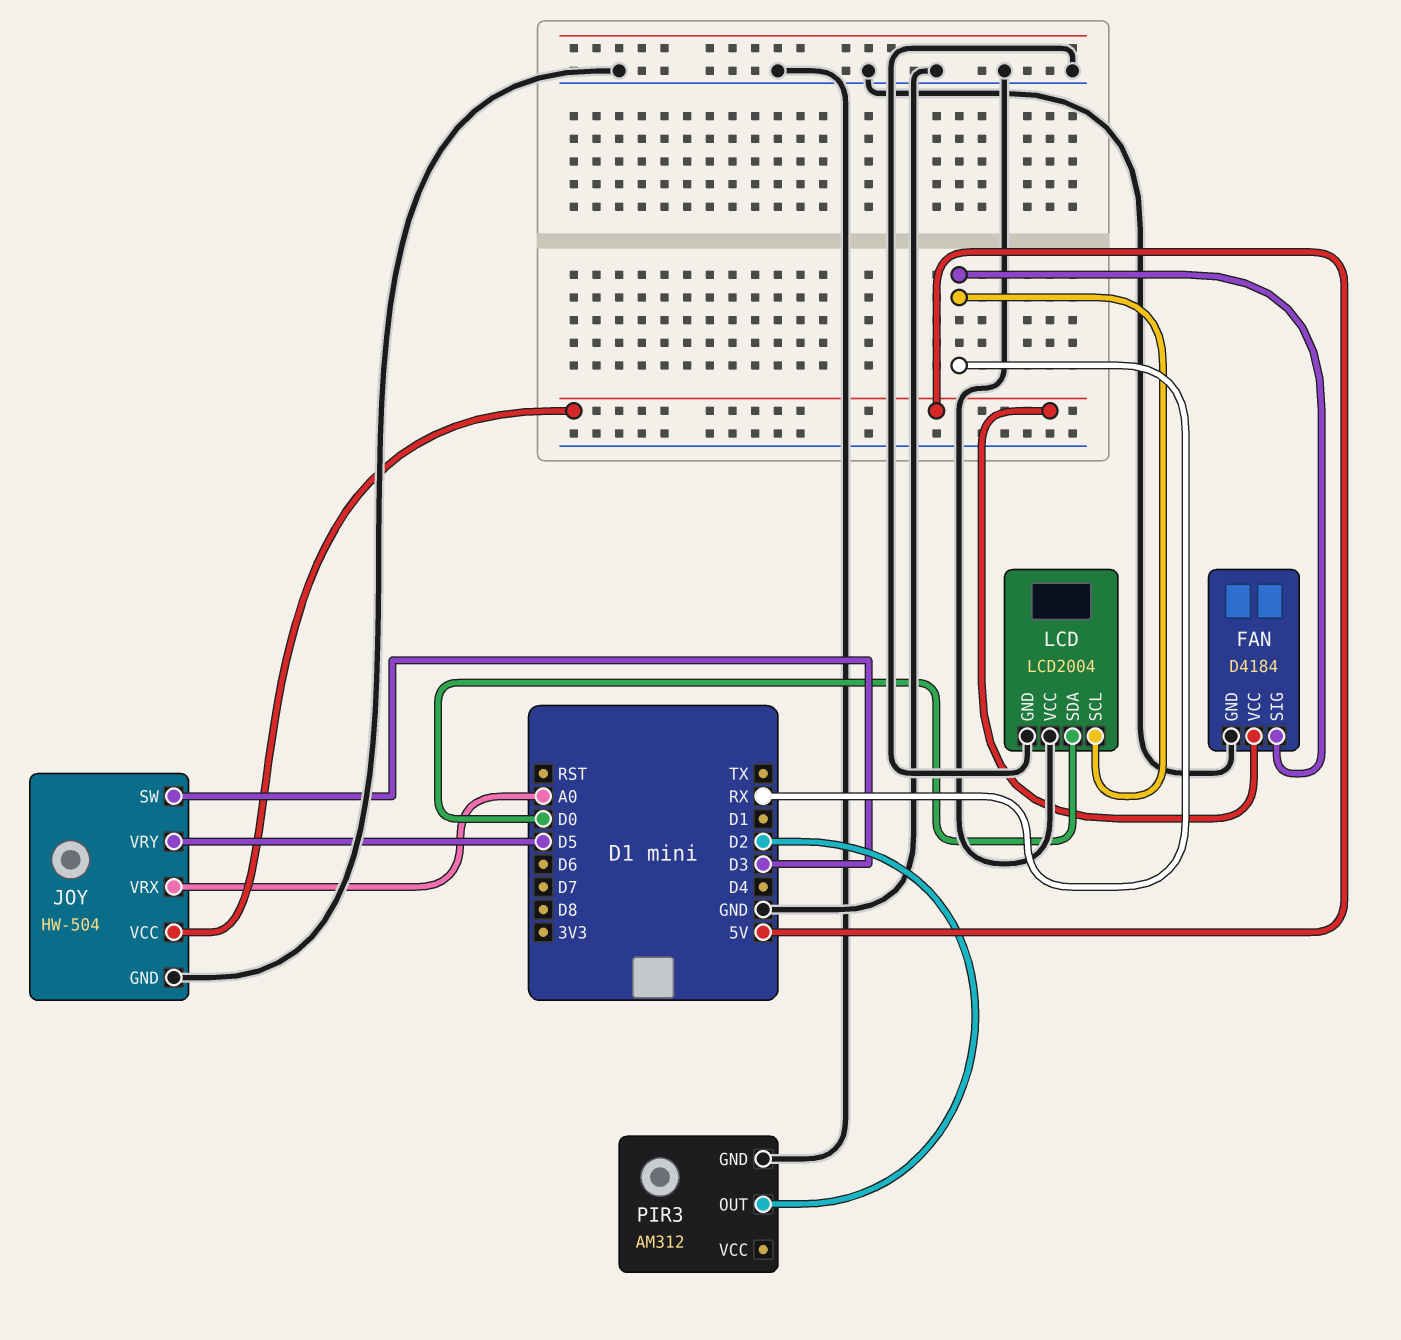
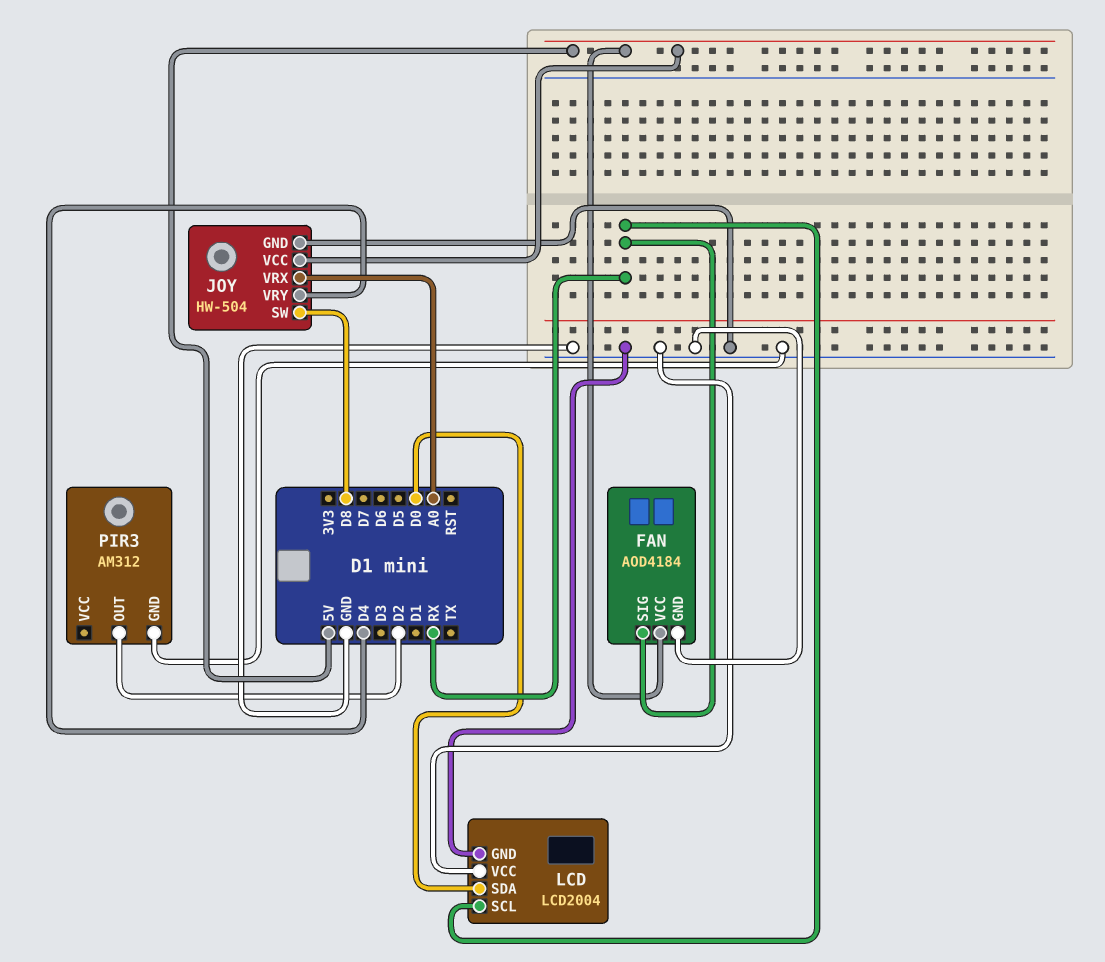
FAN: D4184 -> AOD4184
JOY pin SW: D3 -> D8
JOY pin VRY: D5 -> D4

